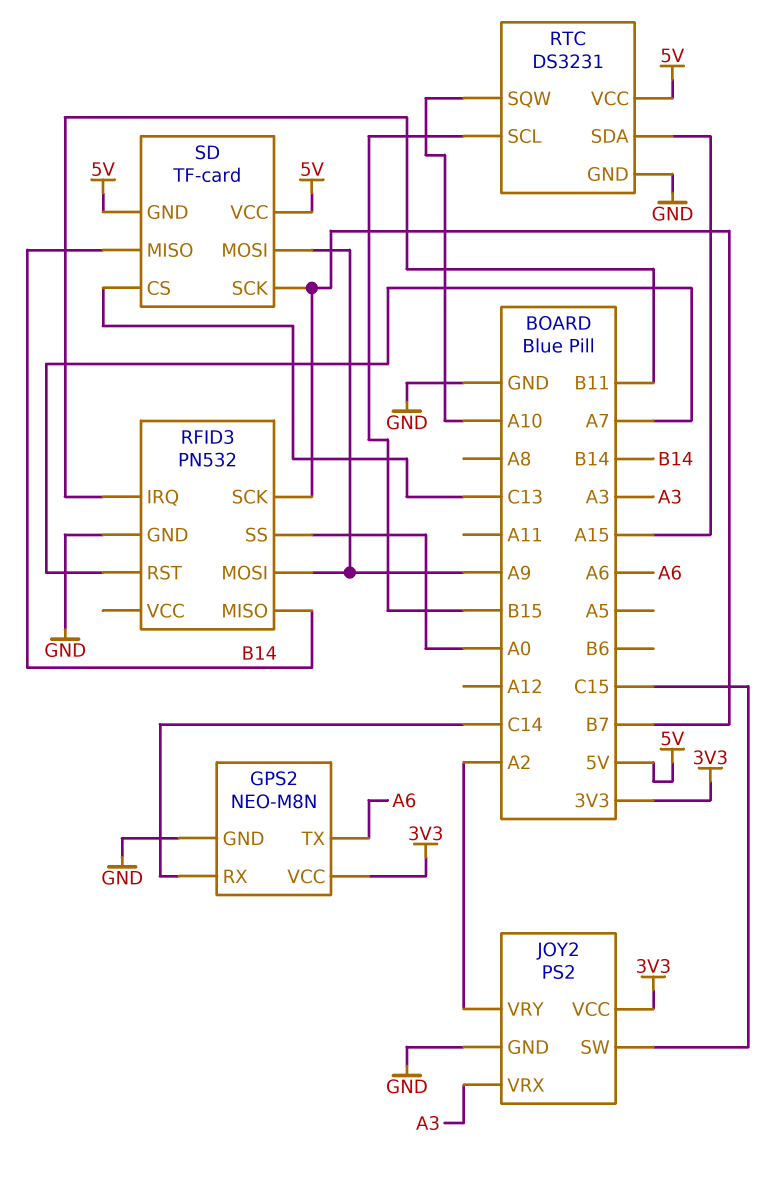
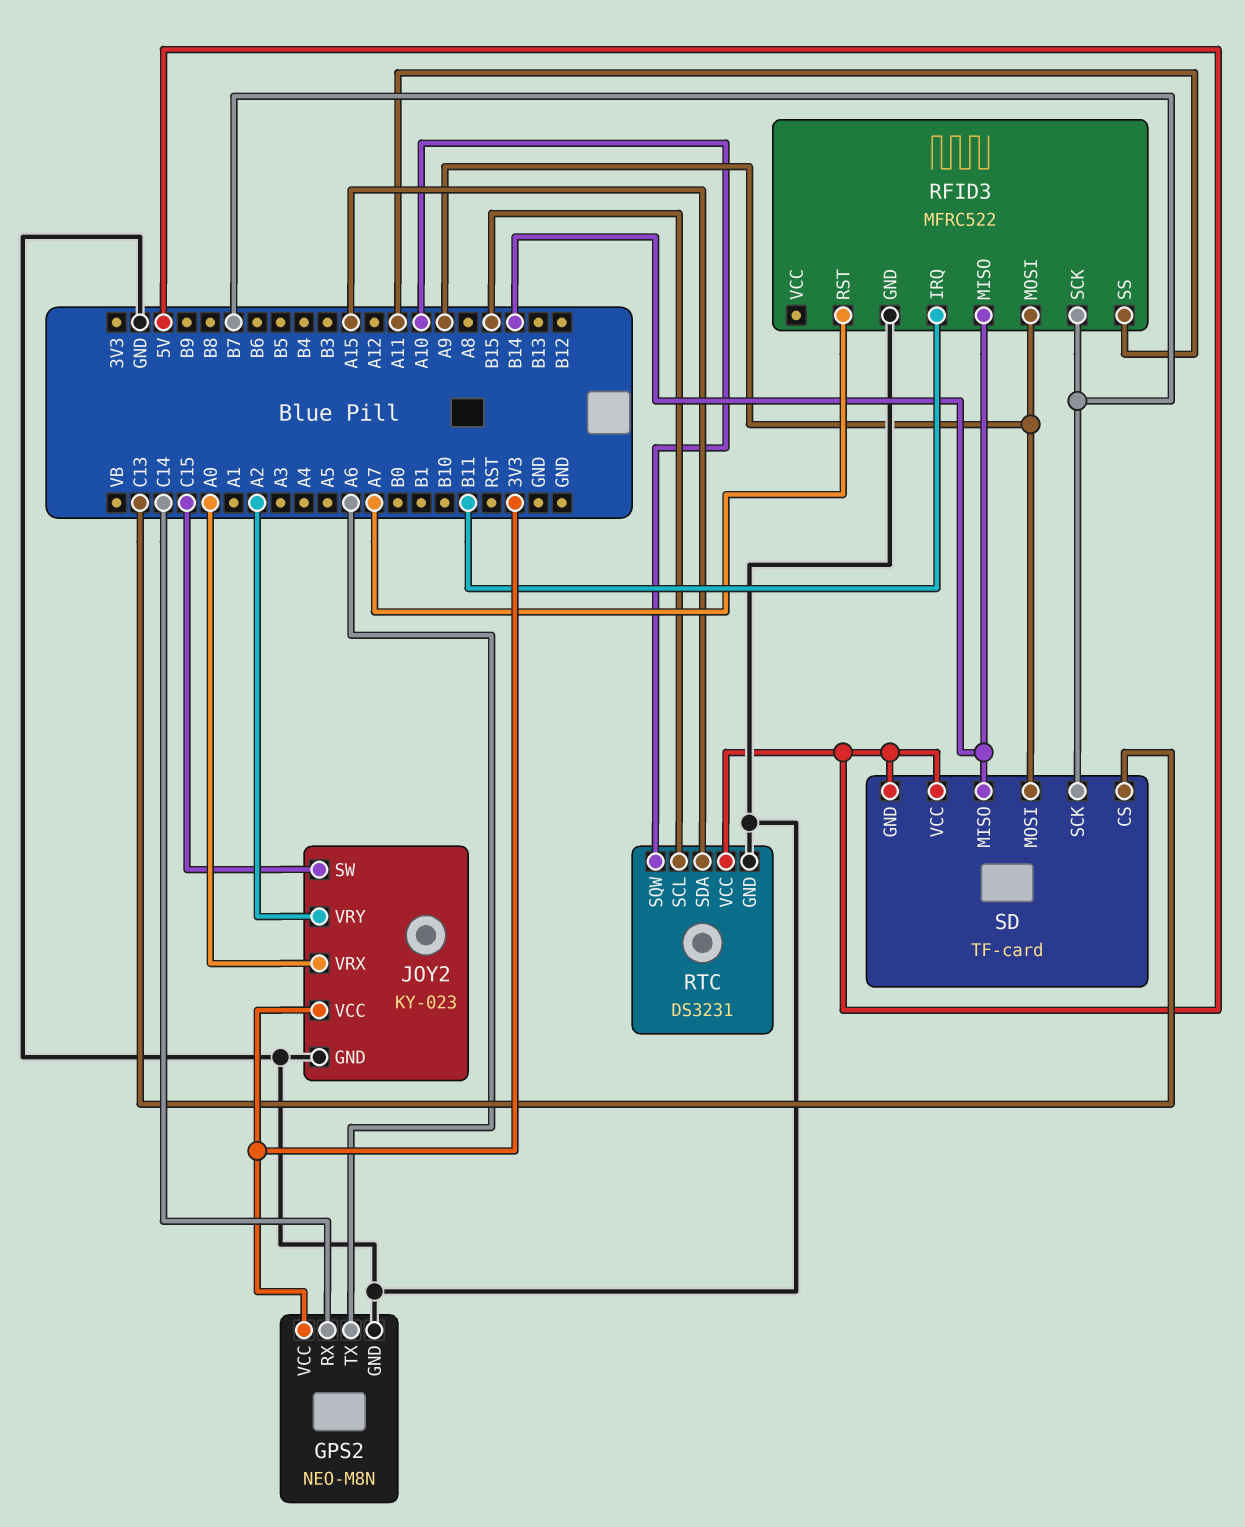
JOY2: PS2 -> KY-023
JOY2 pin VRX: A3 -> A0
RFID3: PN532 -> MFRC522
RFID3 pin SS: A0 -> A11

